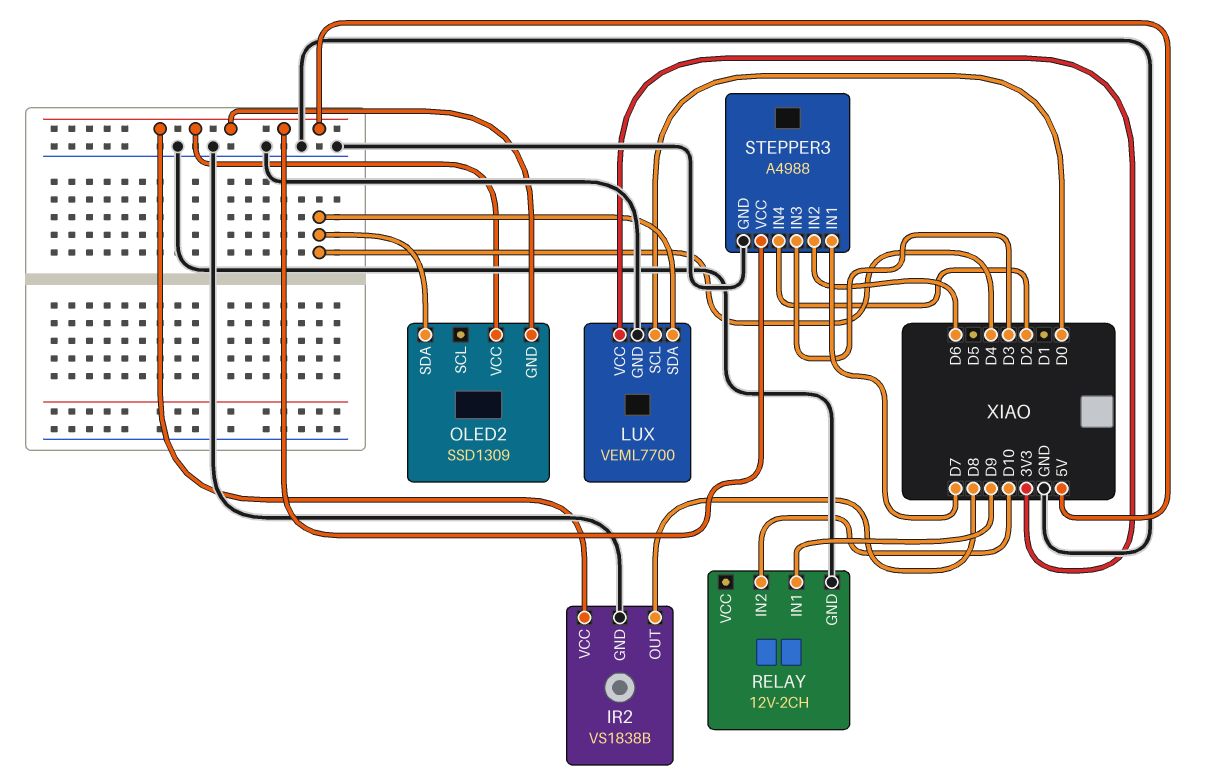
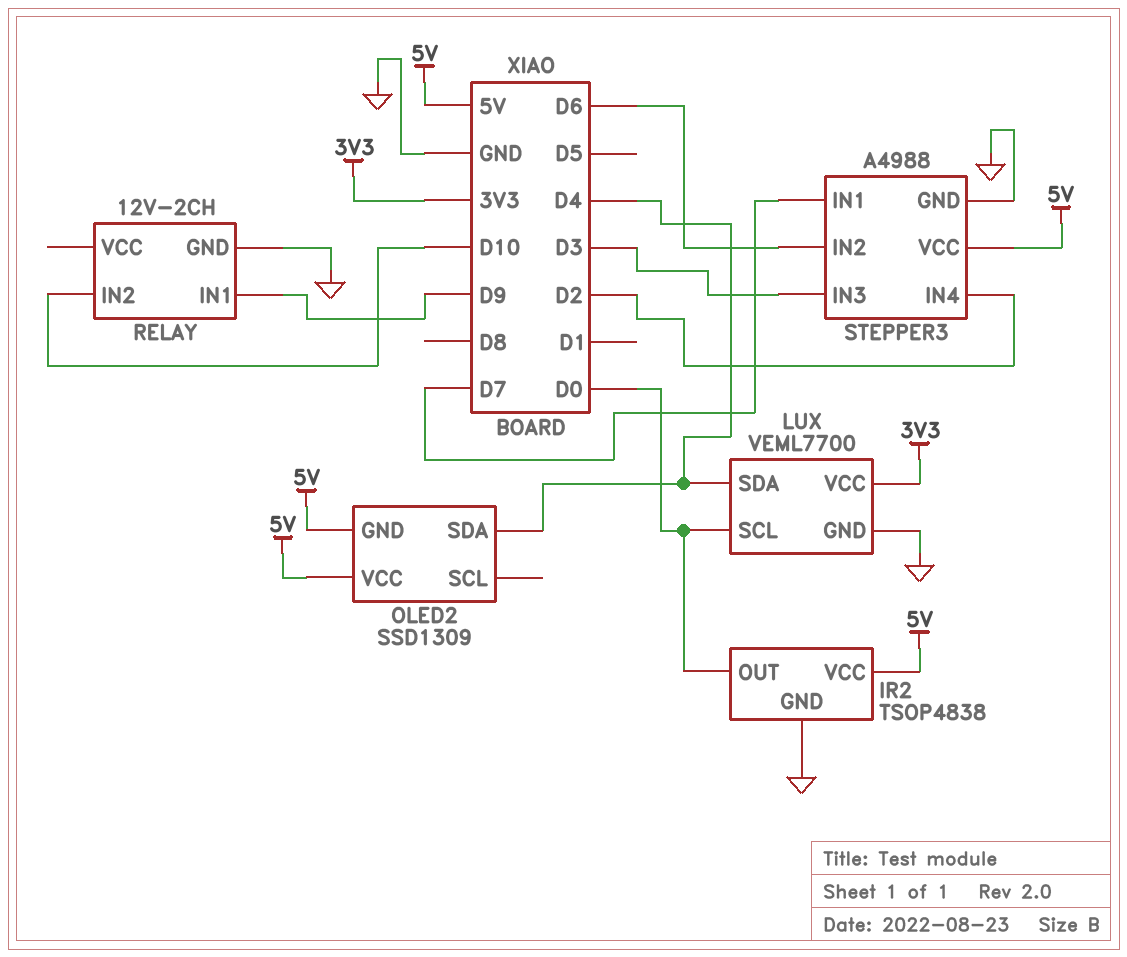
IR2: VS1838B -> TSOP4838
IR2 pin OUT: D8 -> D0

